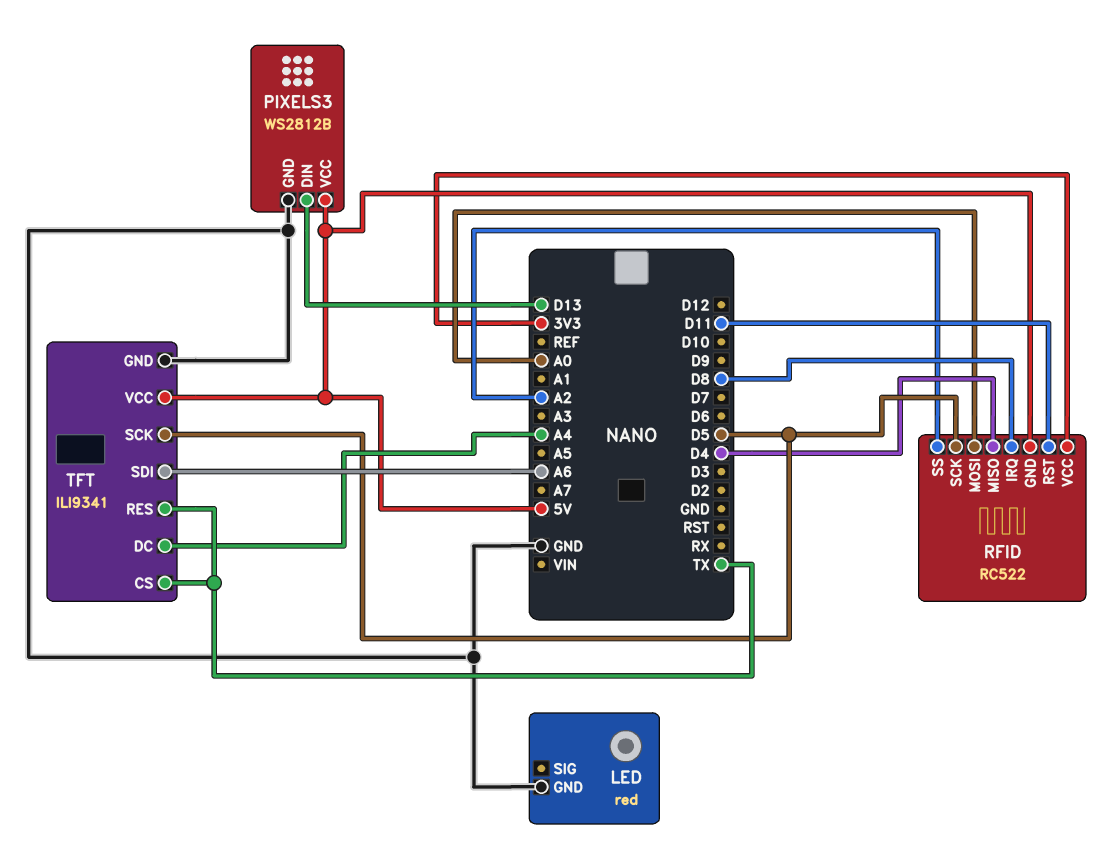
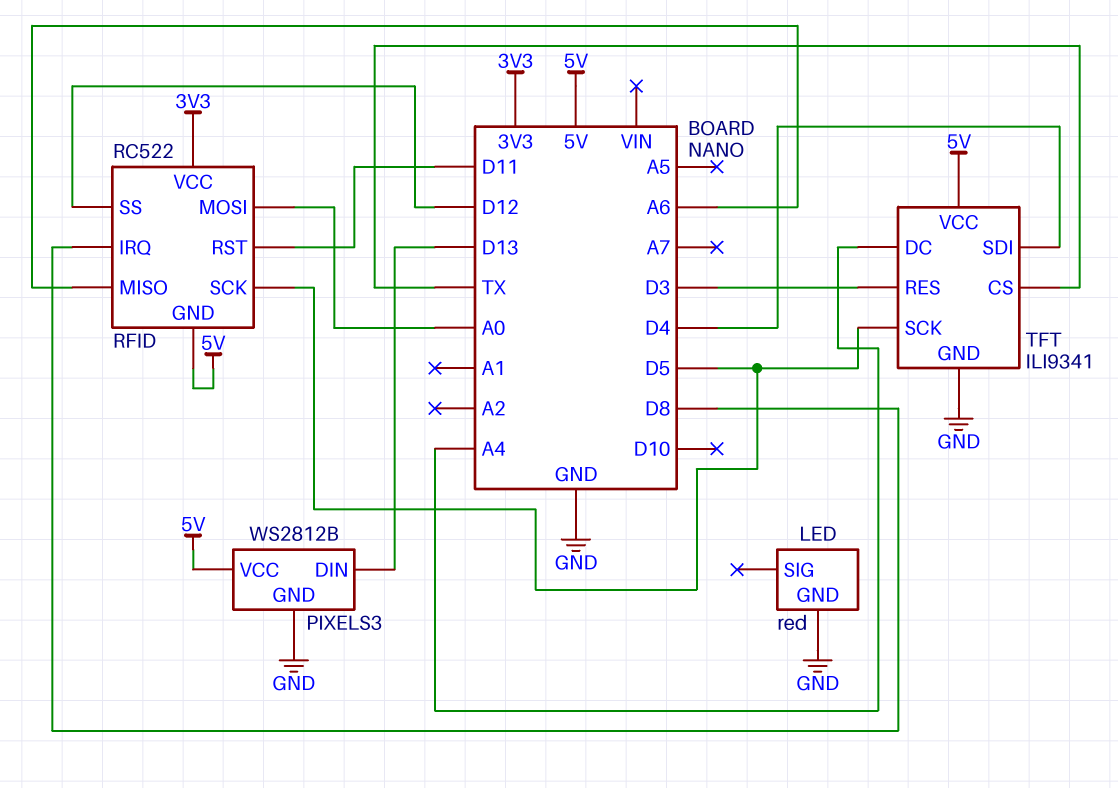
RFID pin MISO: D4 -> A6
RFID pin SS: A2 -> D12
TFT pin RES: TX -> D3
TFT pin SDI: A6 -> D4

